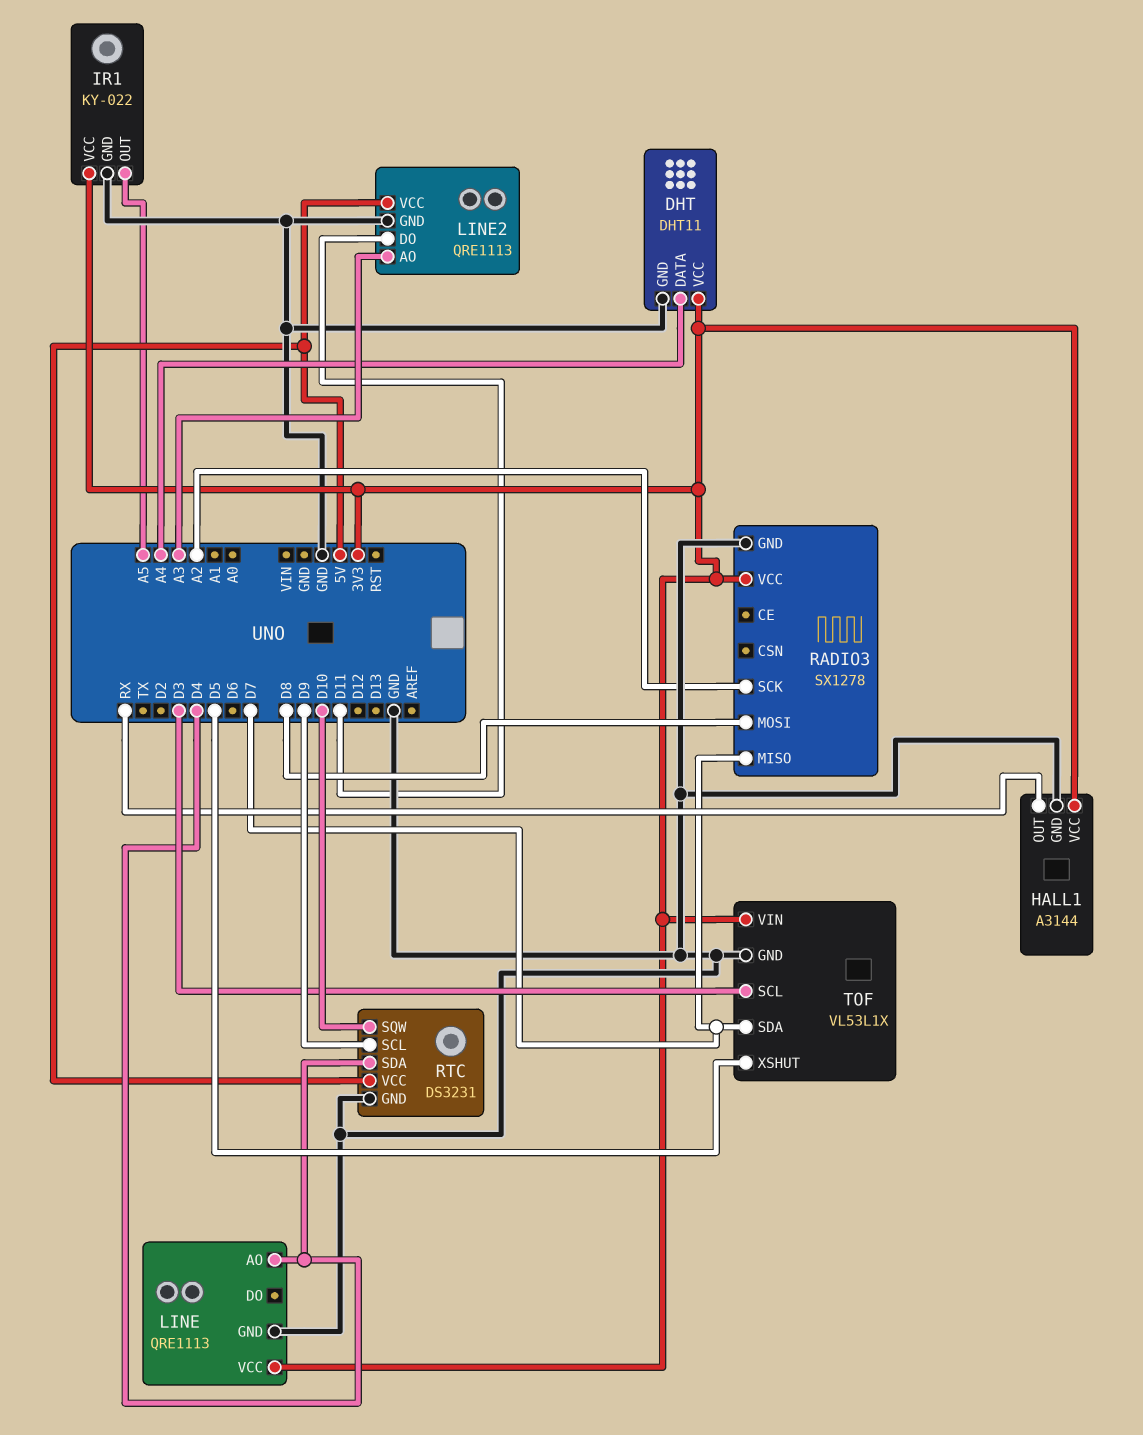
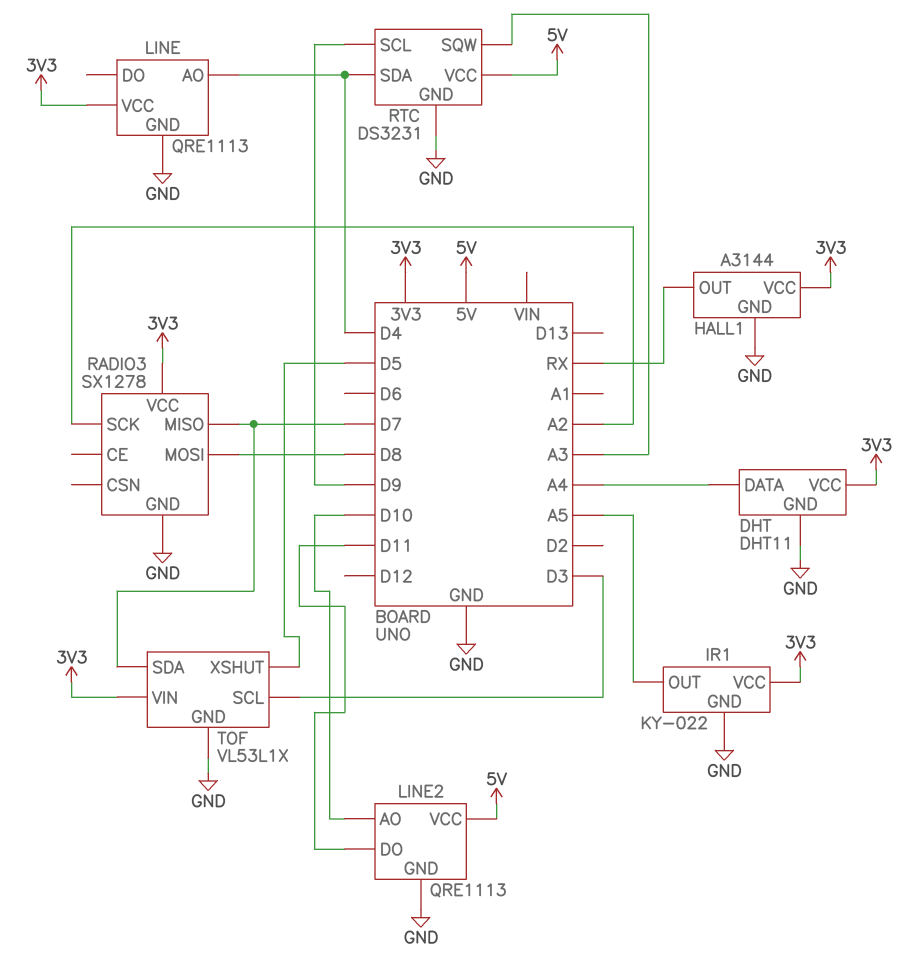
LINE2 pin AO: A3 -> D10
RTC pin SQW: D10 -> A3

